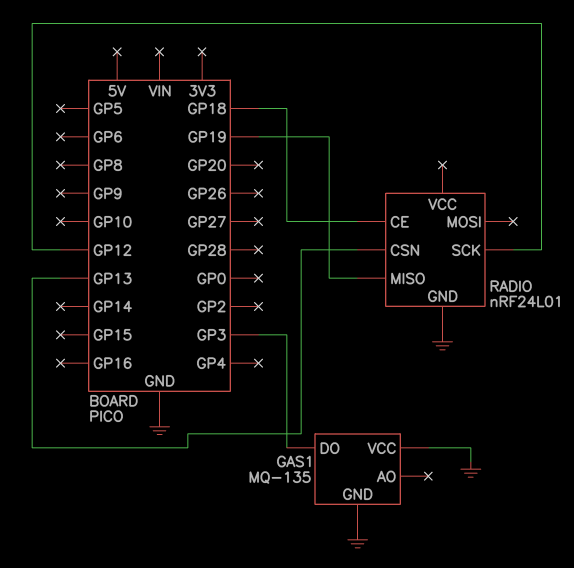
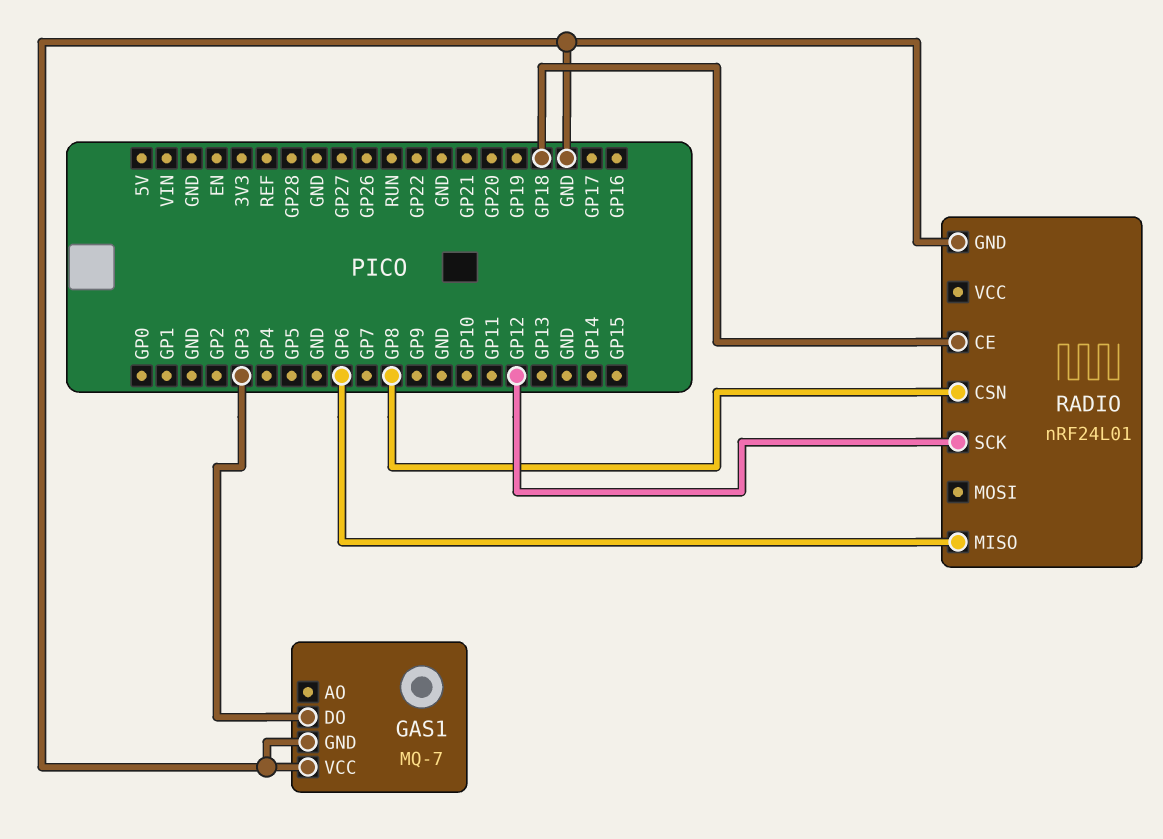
GAS1: MQ-135 -> MQ-7
RADIO pin CSN: GP13 -> GP8
RADIO pin MISO: GP19 -> GP6

